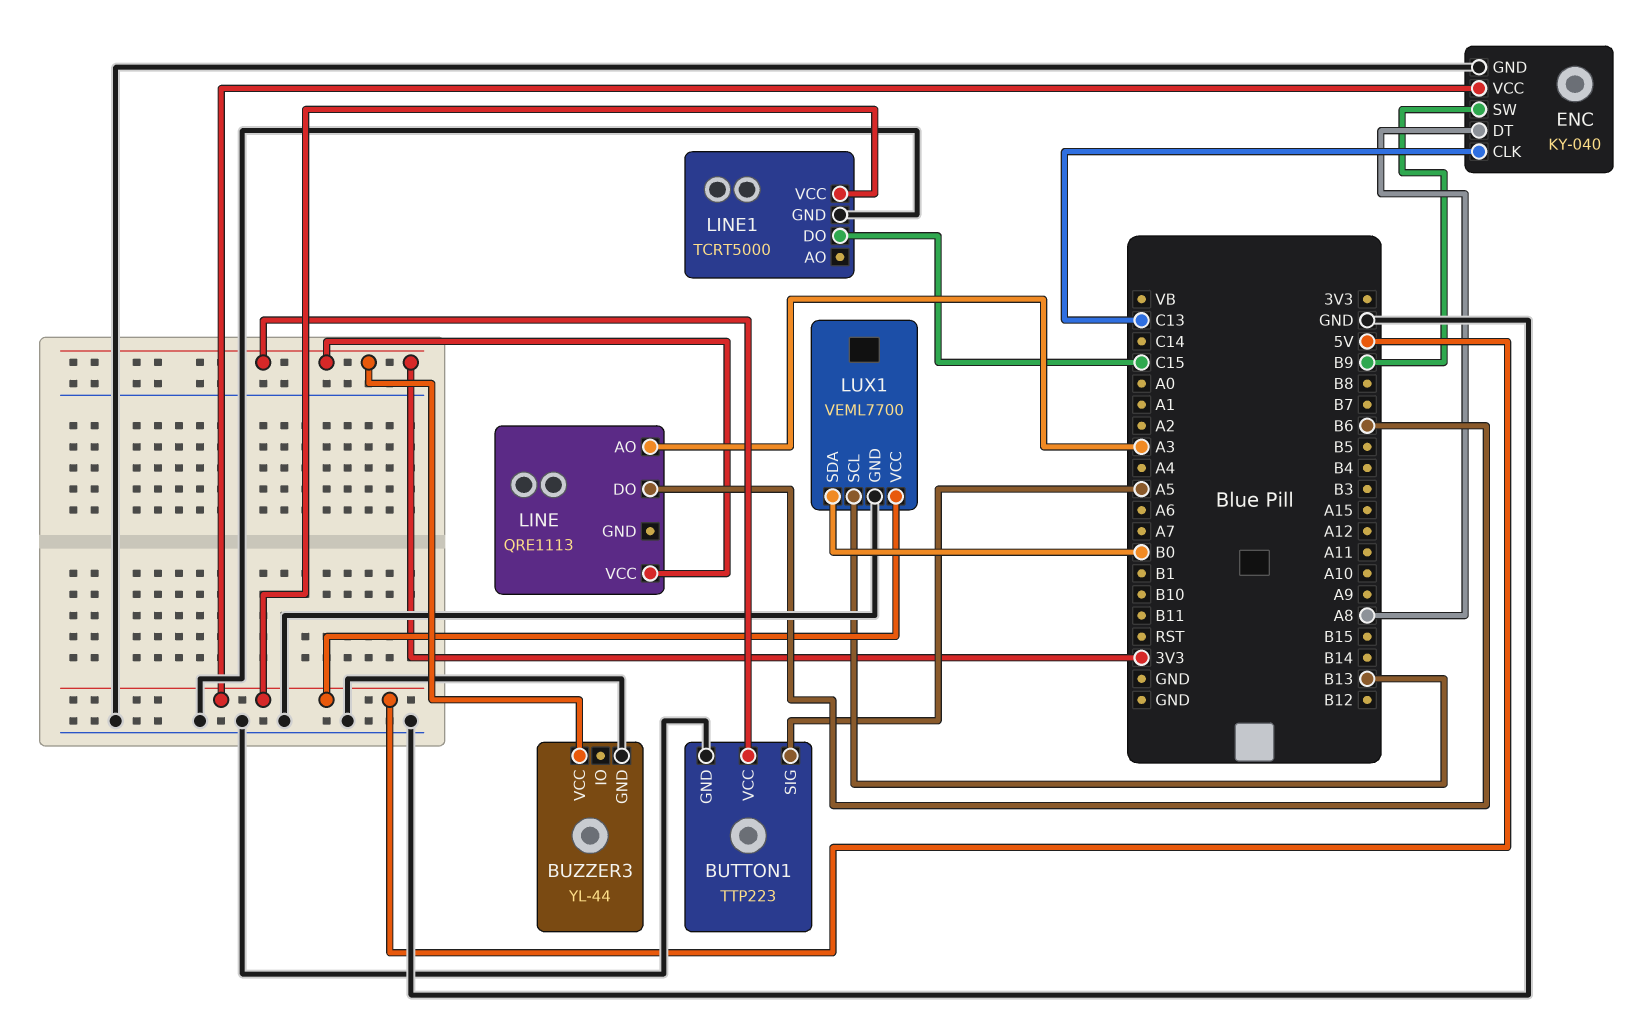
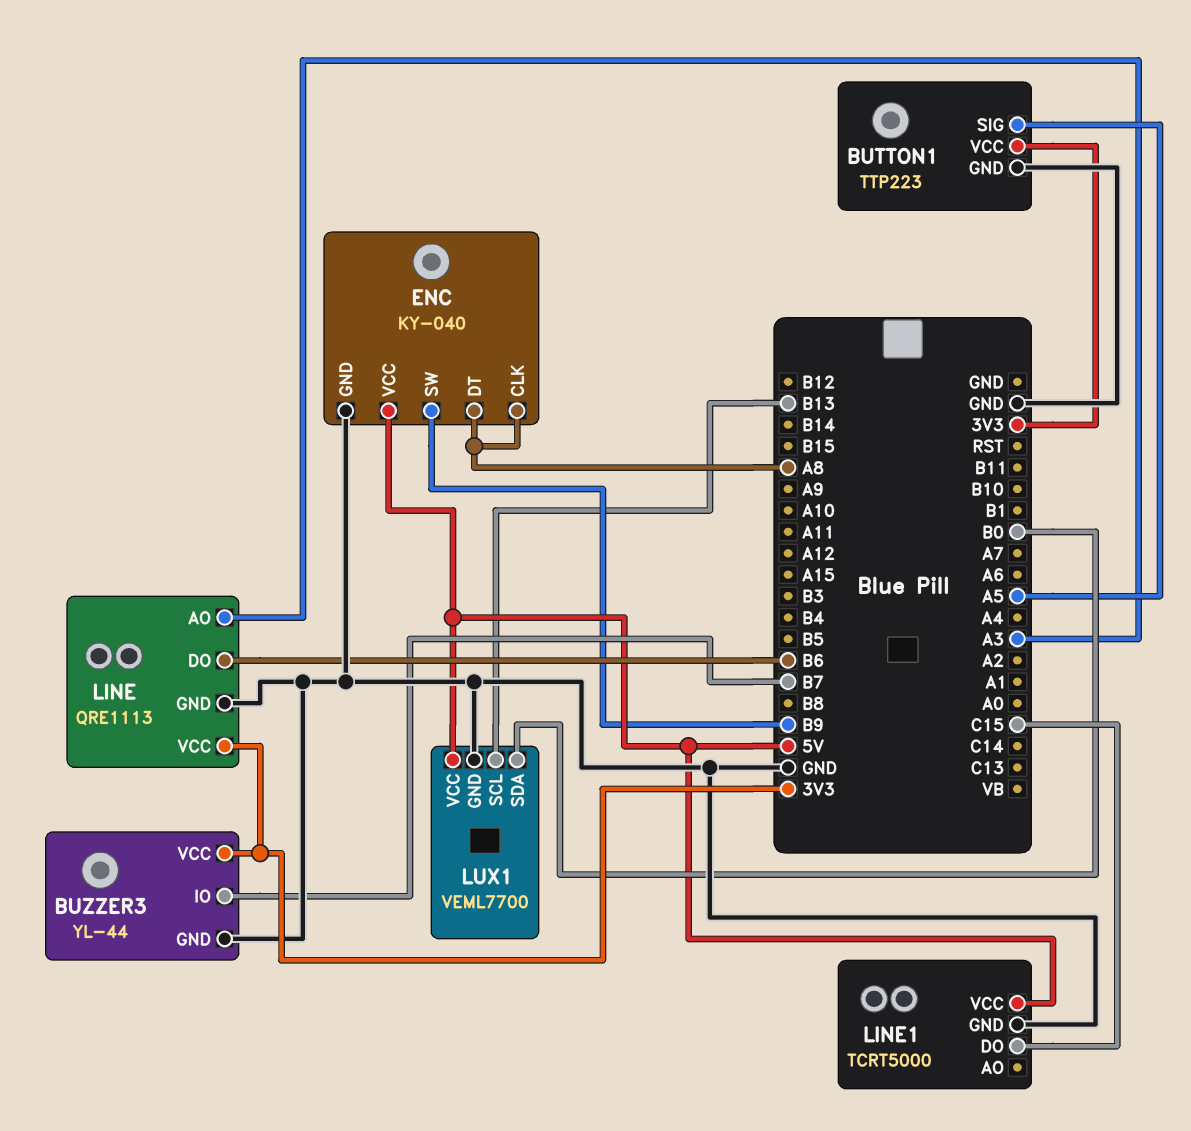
BUZZER3 pin IO: none -> B7
ENC pin CLK: C13 -> A8
LINE pin GND: none -> GND

